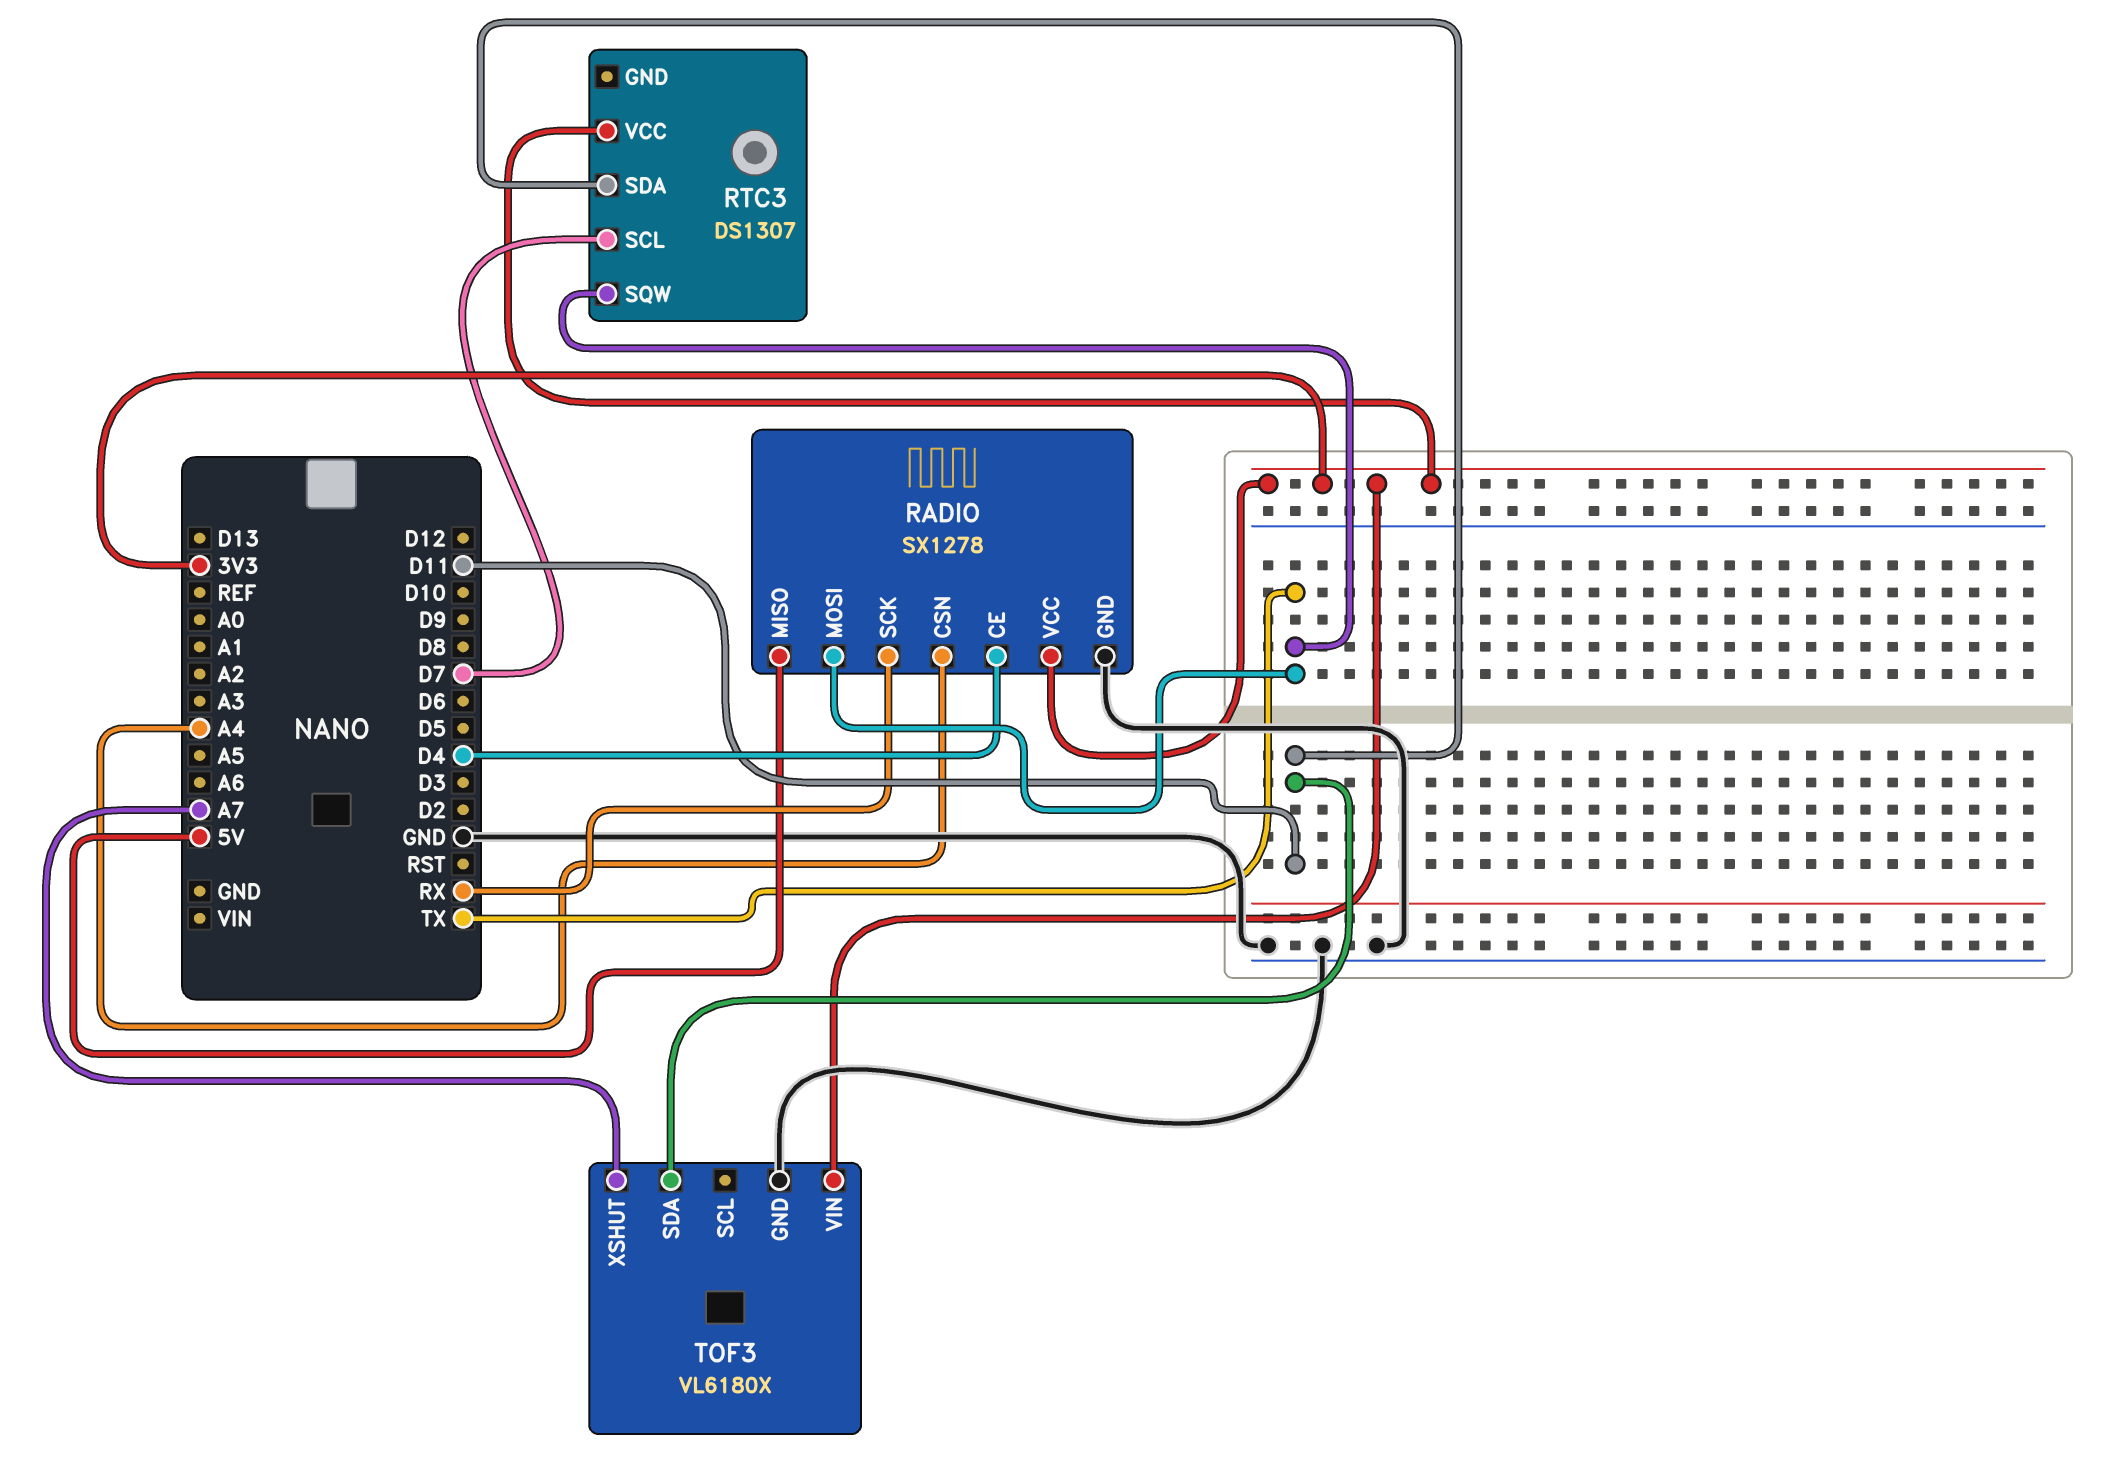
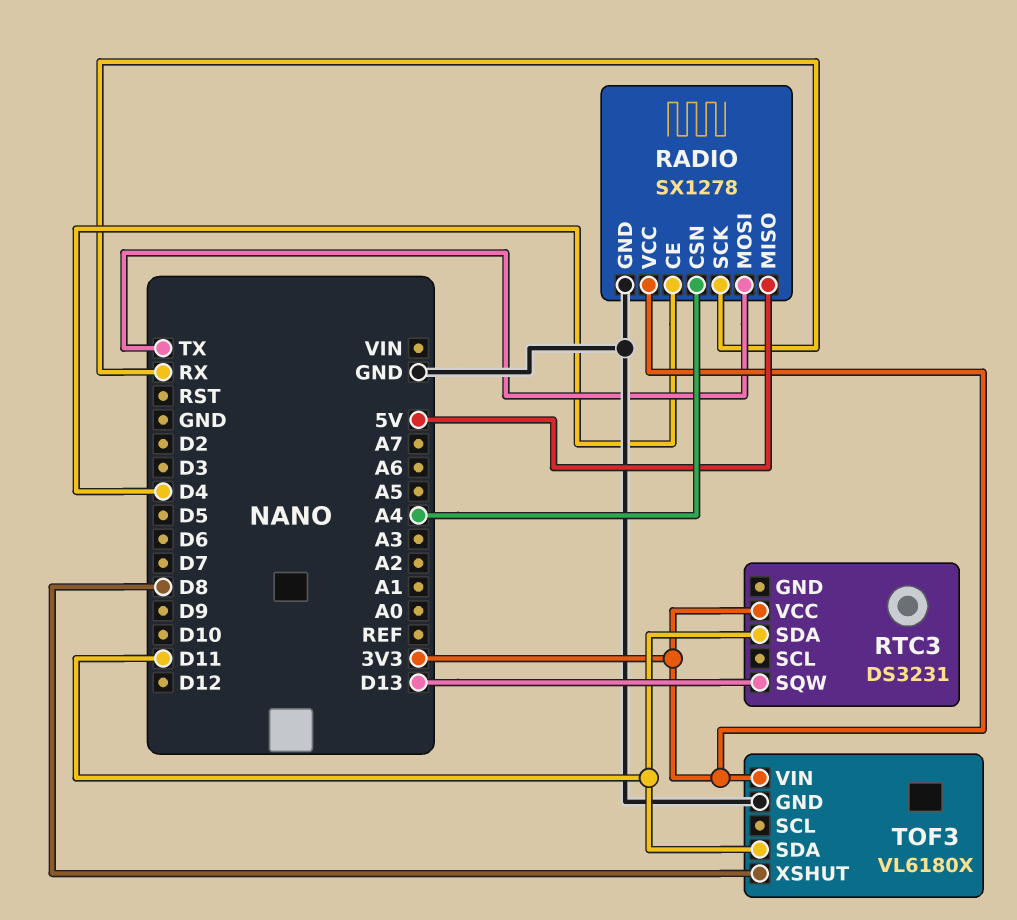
RTC3: DS1307 -> DS3231
RTC3 pin SCL: D7 -> none
RTC3 pin SQW: TX -> D13
TOF3 pin XSHUT: A7 -> D8

